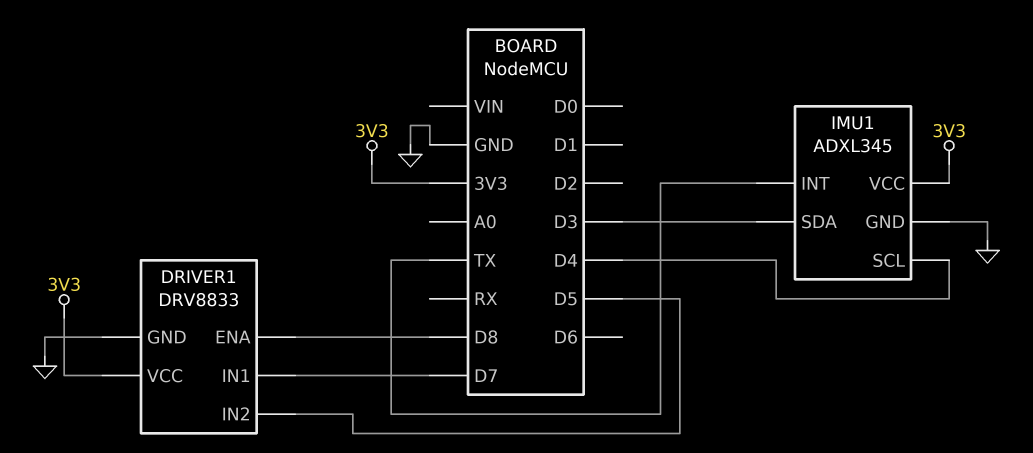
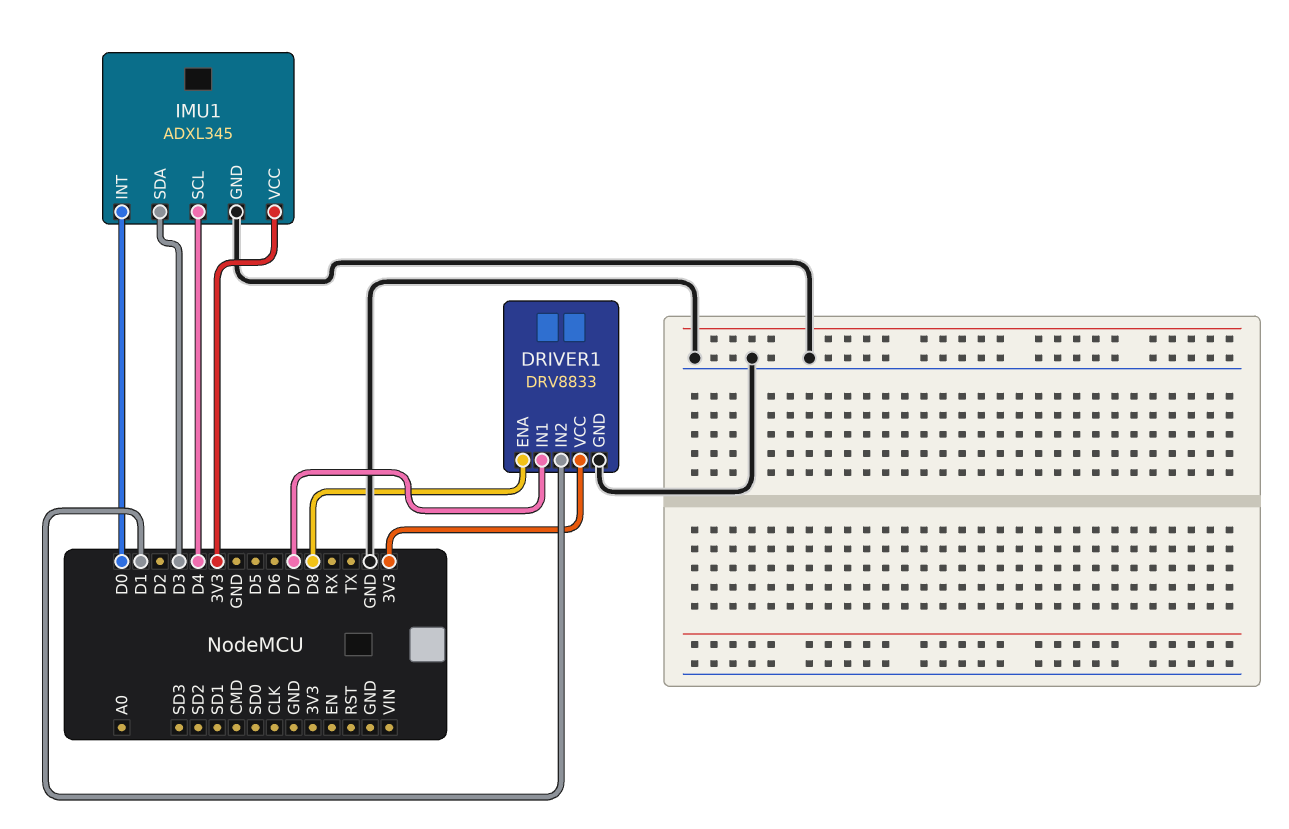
DRIVER1 pin IN2: D5 -> D1
IMU1 pin INT: TX -> D0

